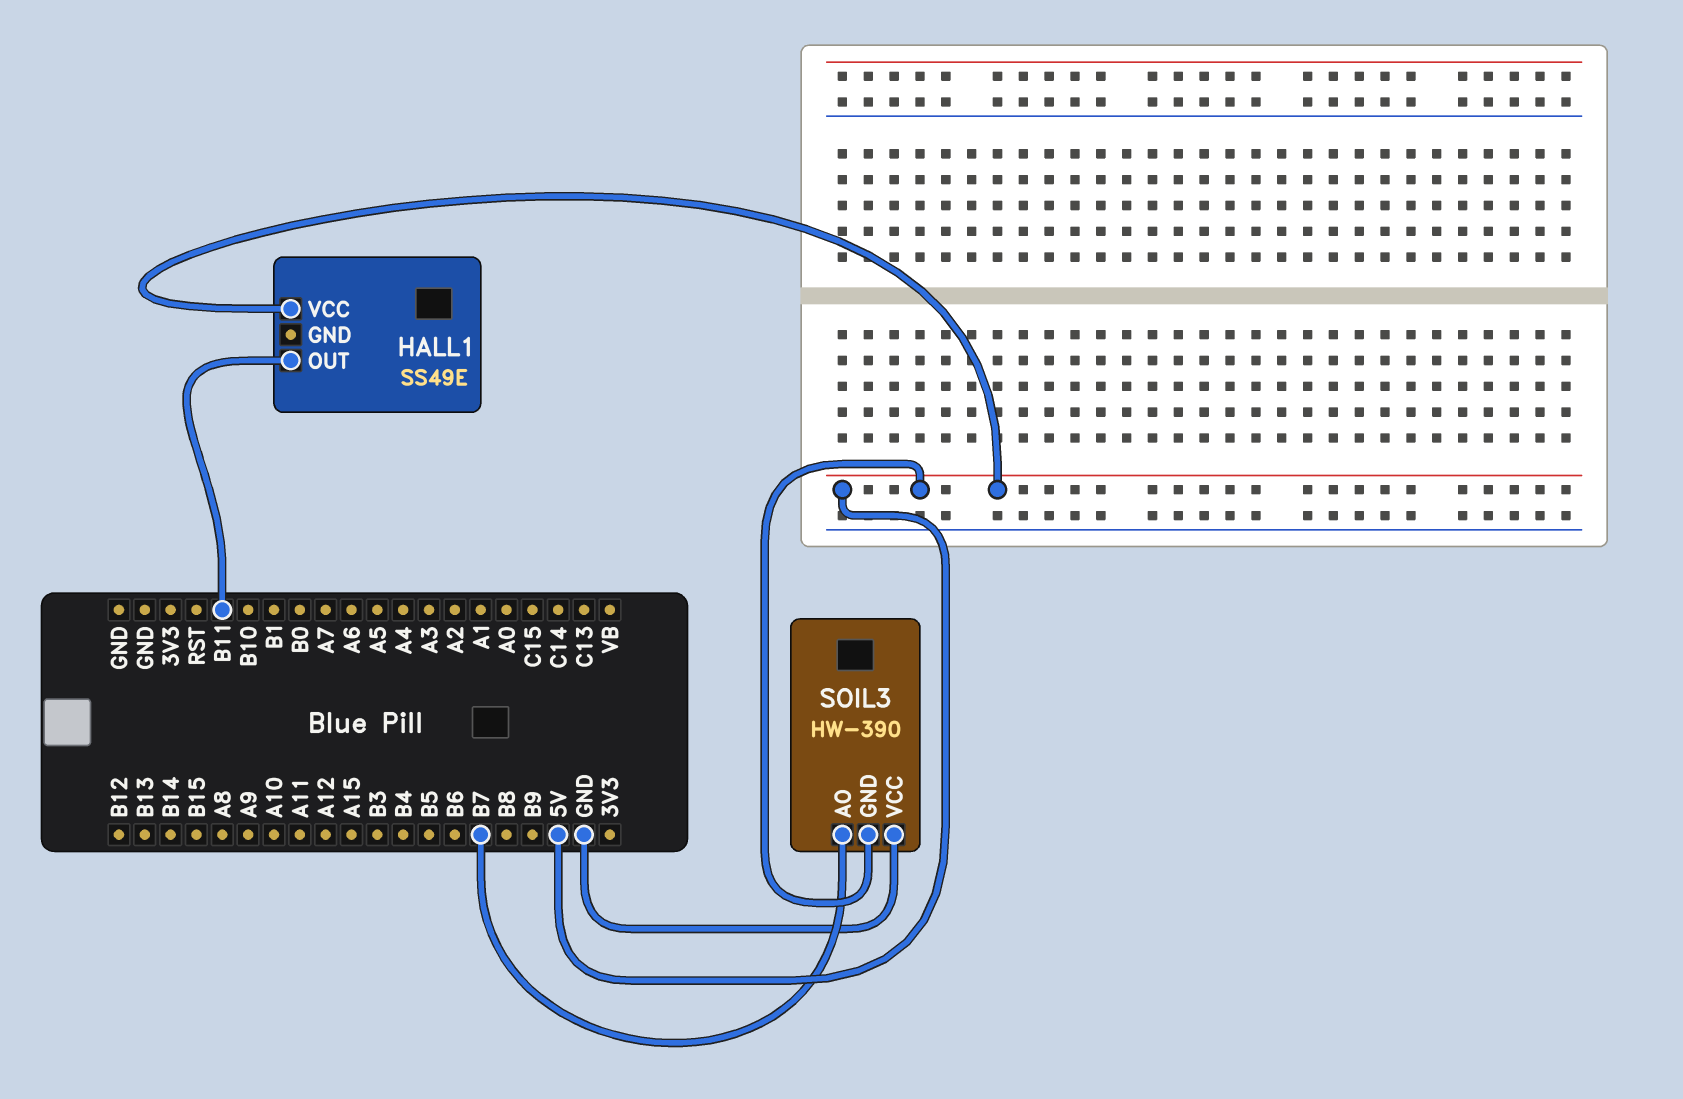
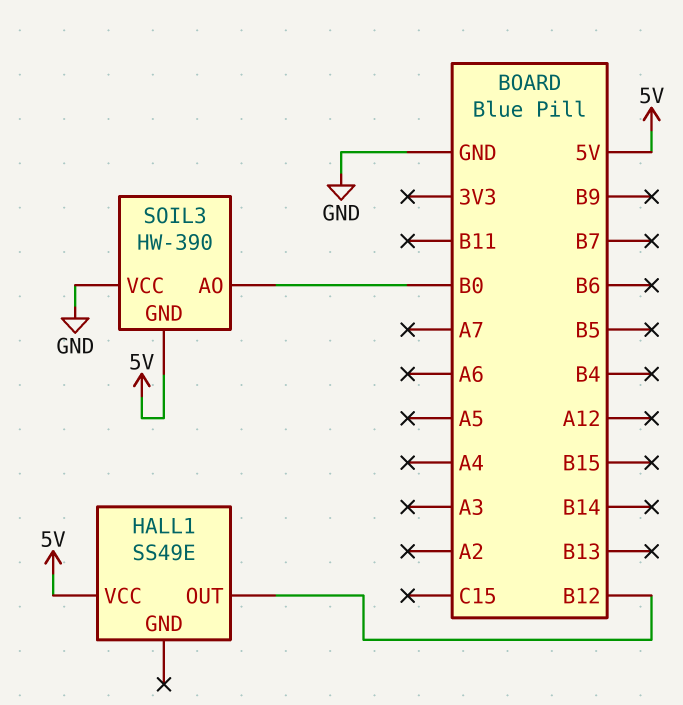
HALL1 pin OUT: B11 -> B12
SOIL3 pin AO: B7 -> B0

